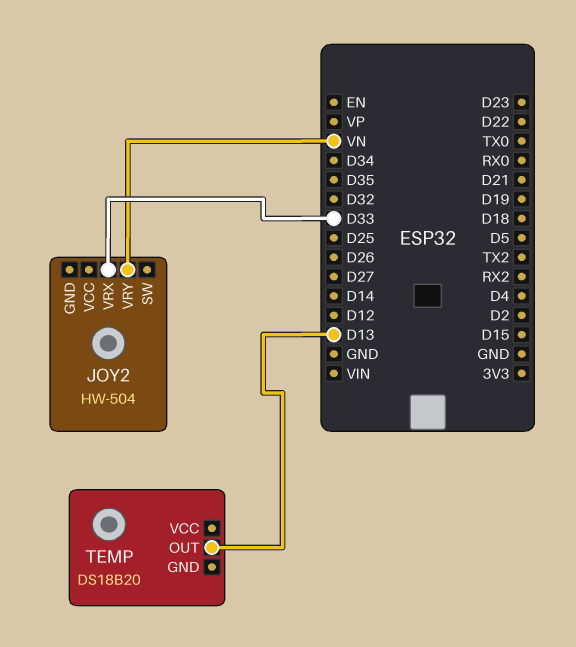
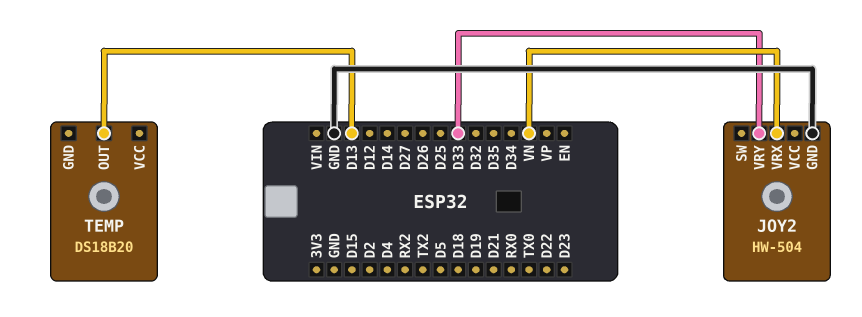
JOY2 pin GND: none -> GND
JOY2 pin VRX: D33 -> VN
JOY2 pin VRY: VN -> D33

